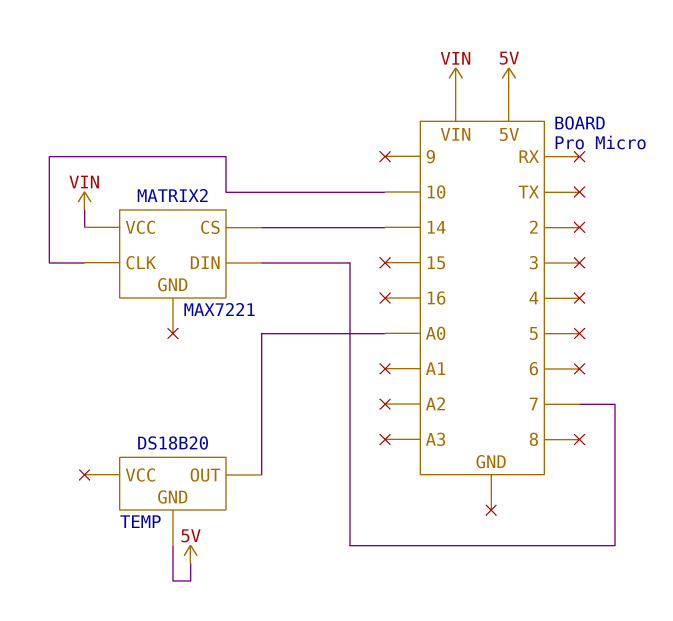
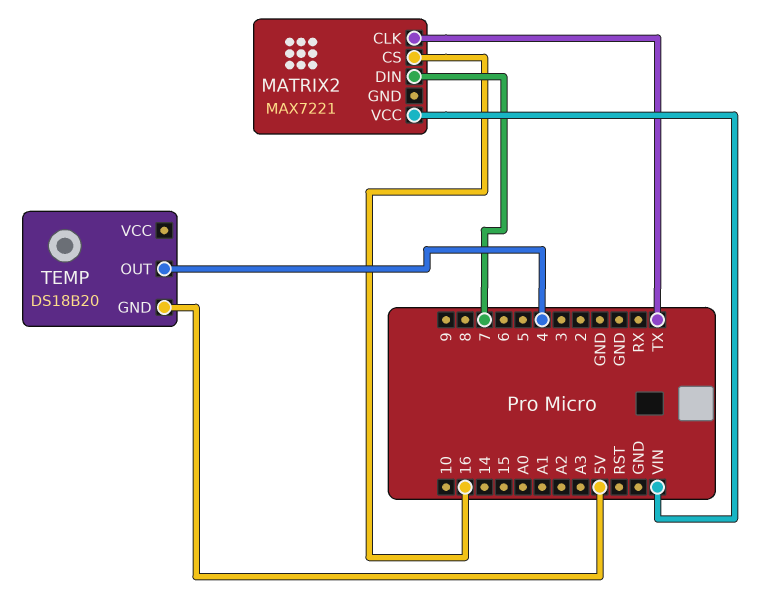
MATRIX2 pin CLK: 10 -> TX
MATRIX2 pin CS: 14 -> 16
TEMP pin OUT: A0 -> 4

